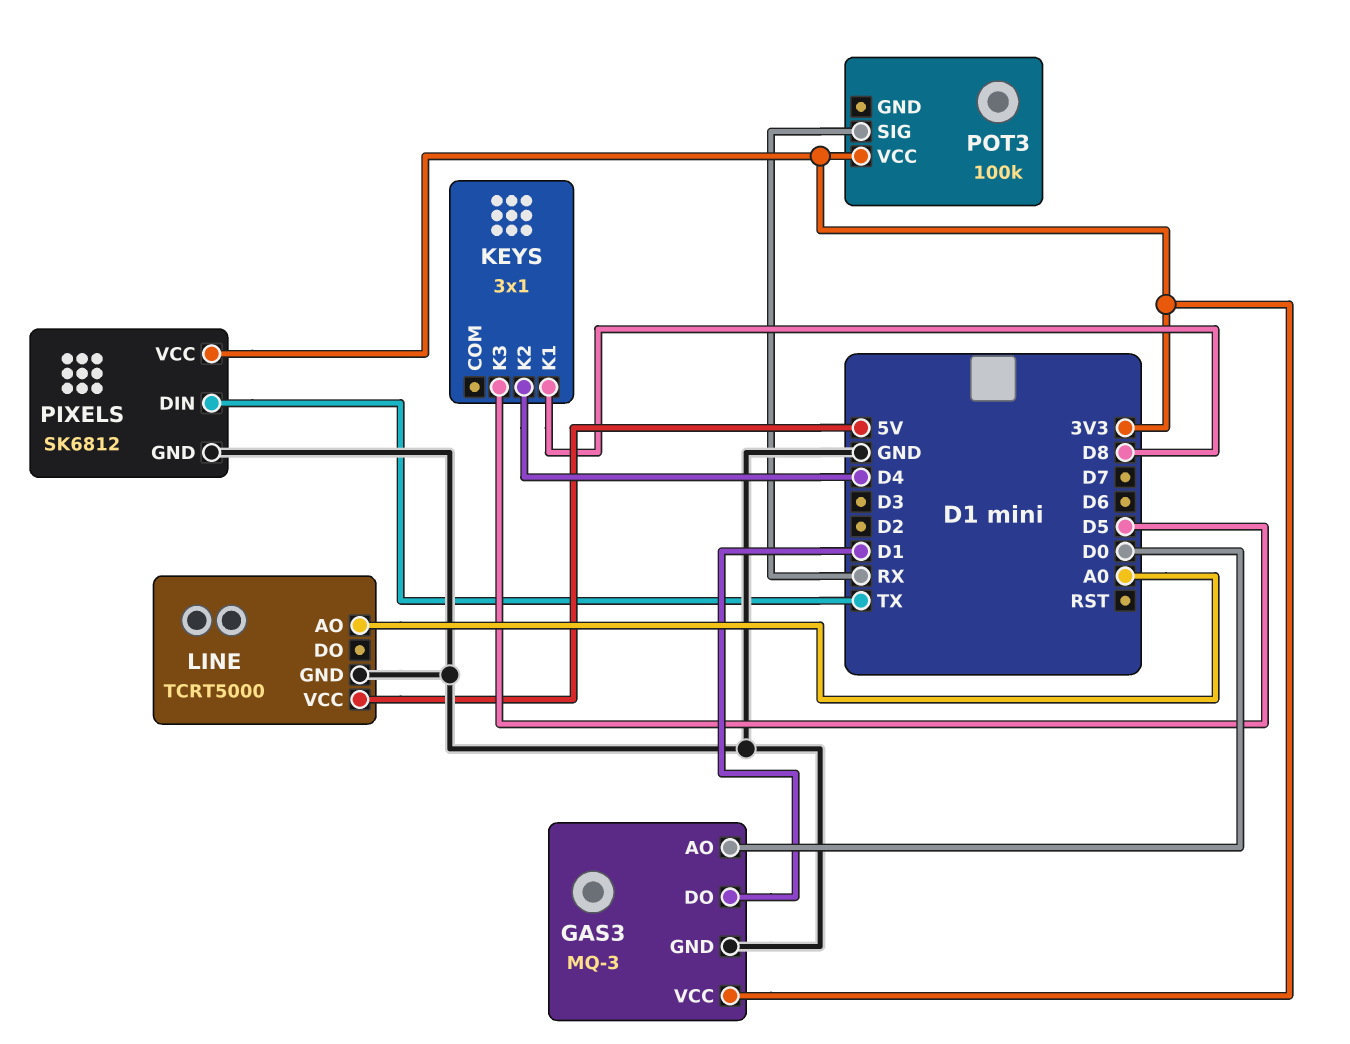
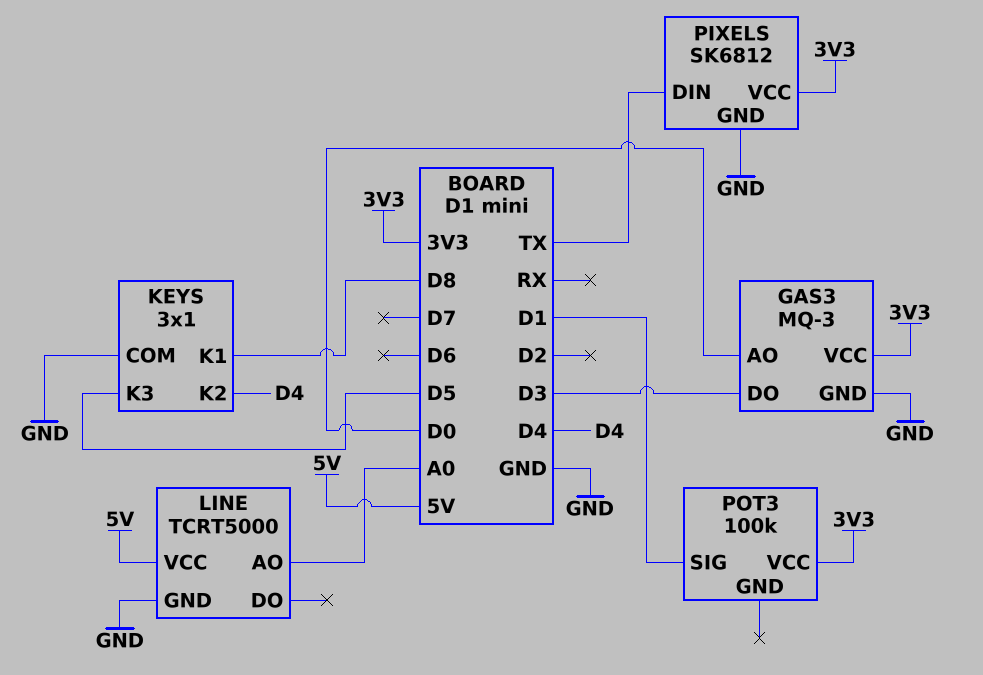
GAS3 pin DO: D1 -> D3
KEYS pin COM: none -> GND
POT3 pin SIG: RX -> D1

